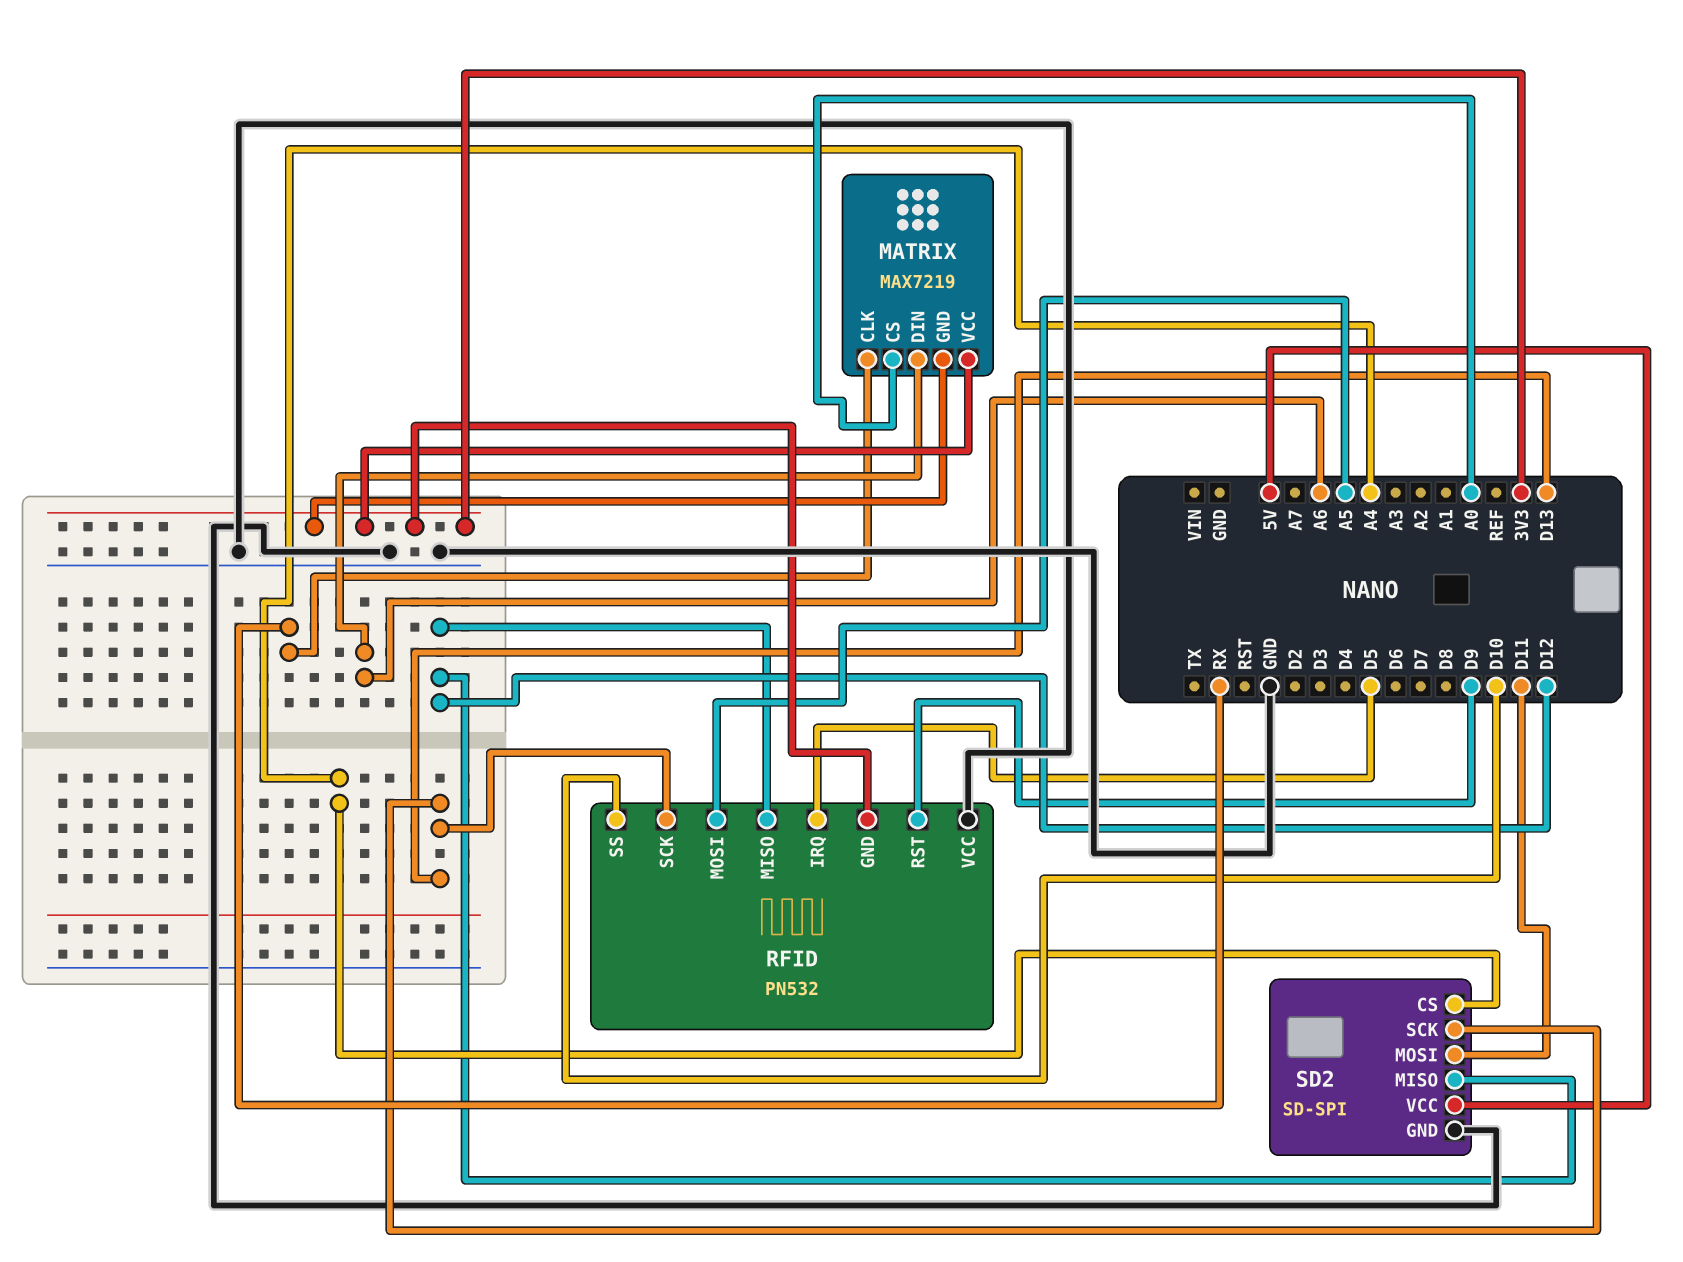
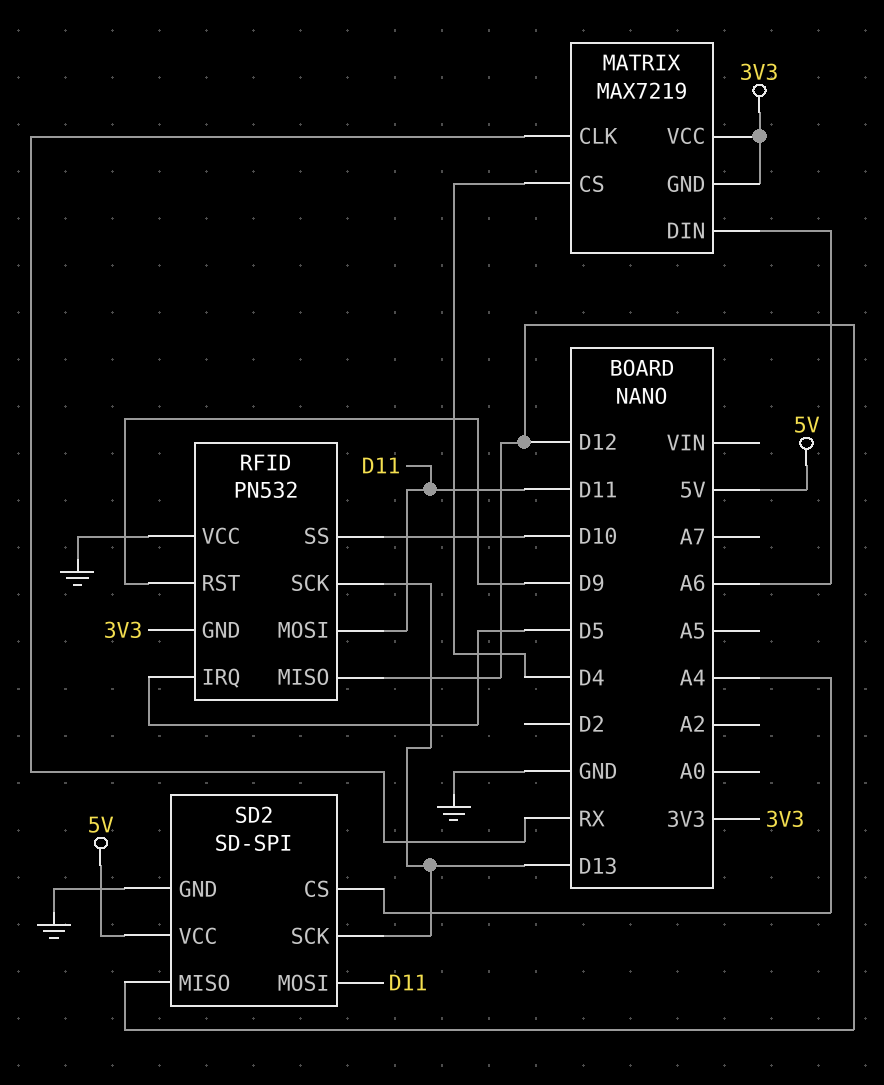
MATRIX pin CS: A0 -> D4
RFID pin MOSI: A5 -> D11

